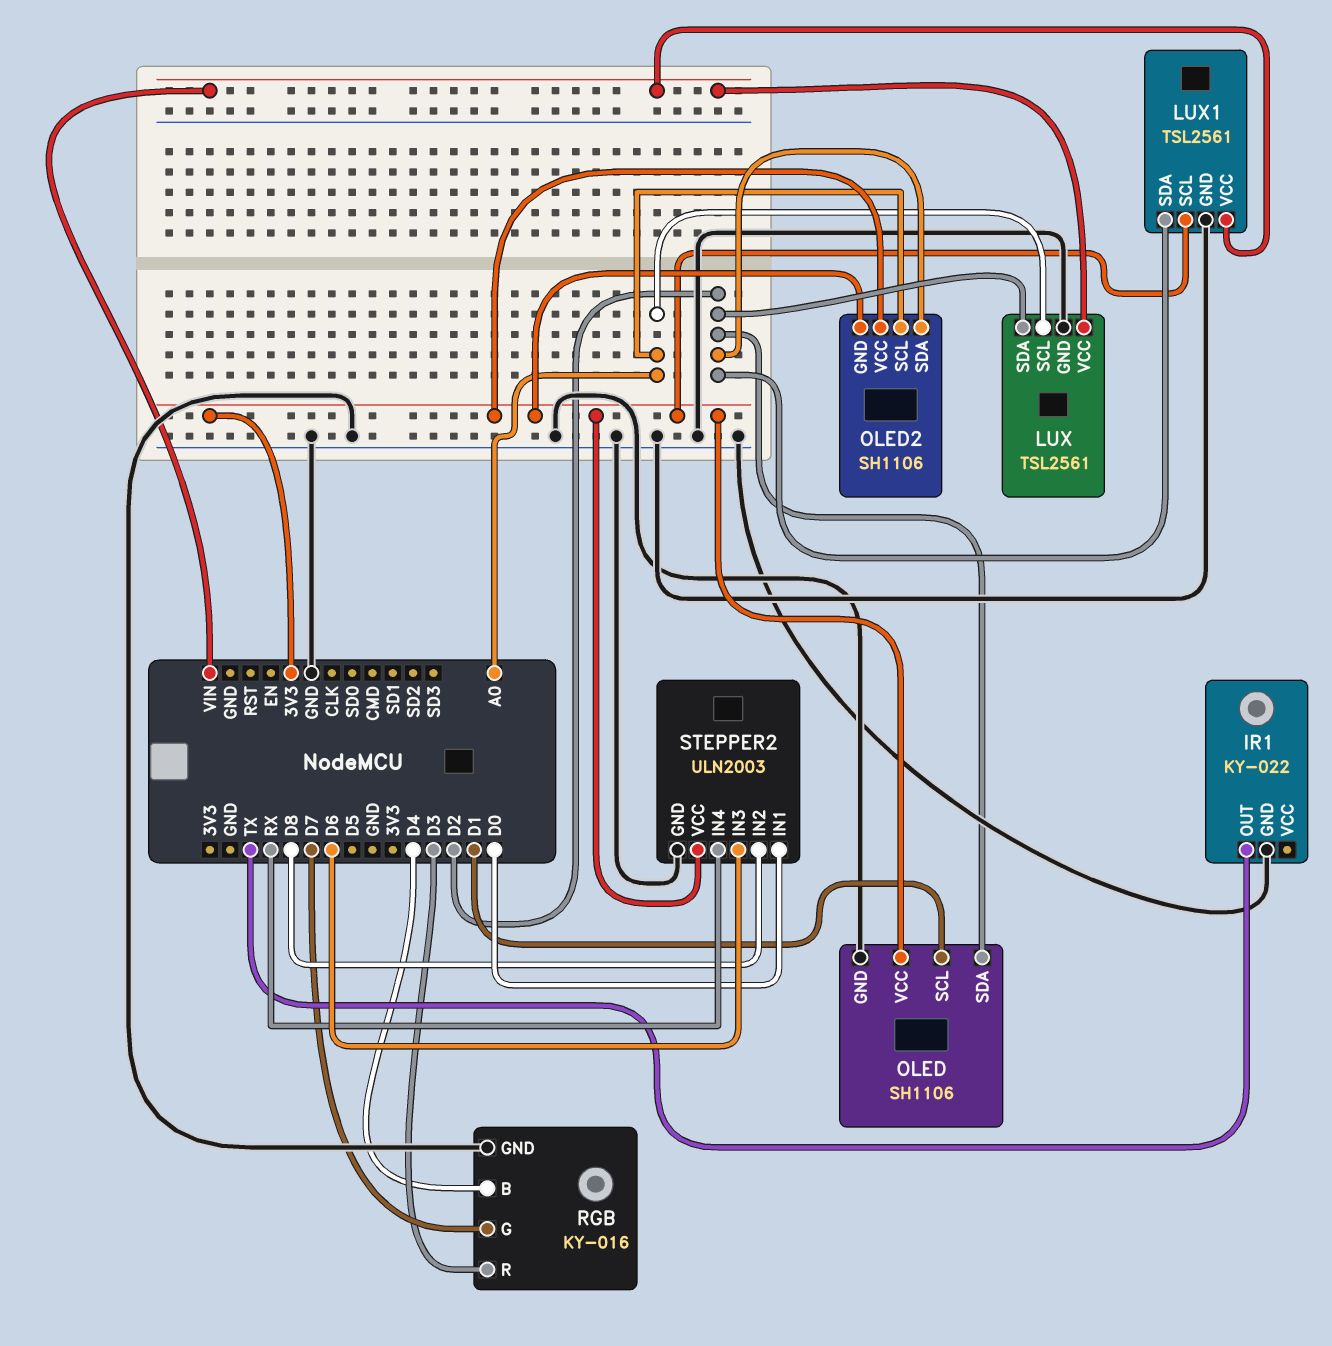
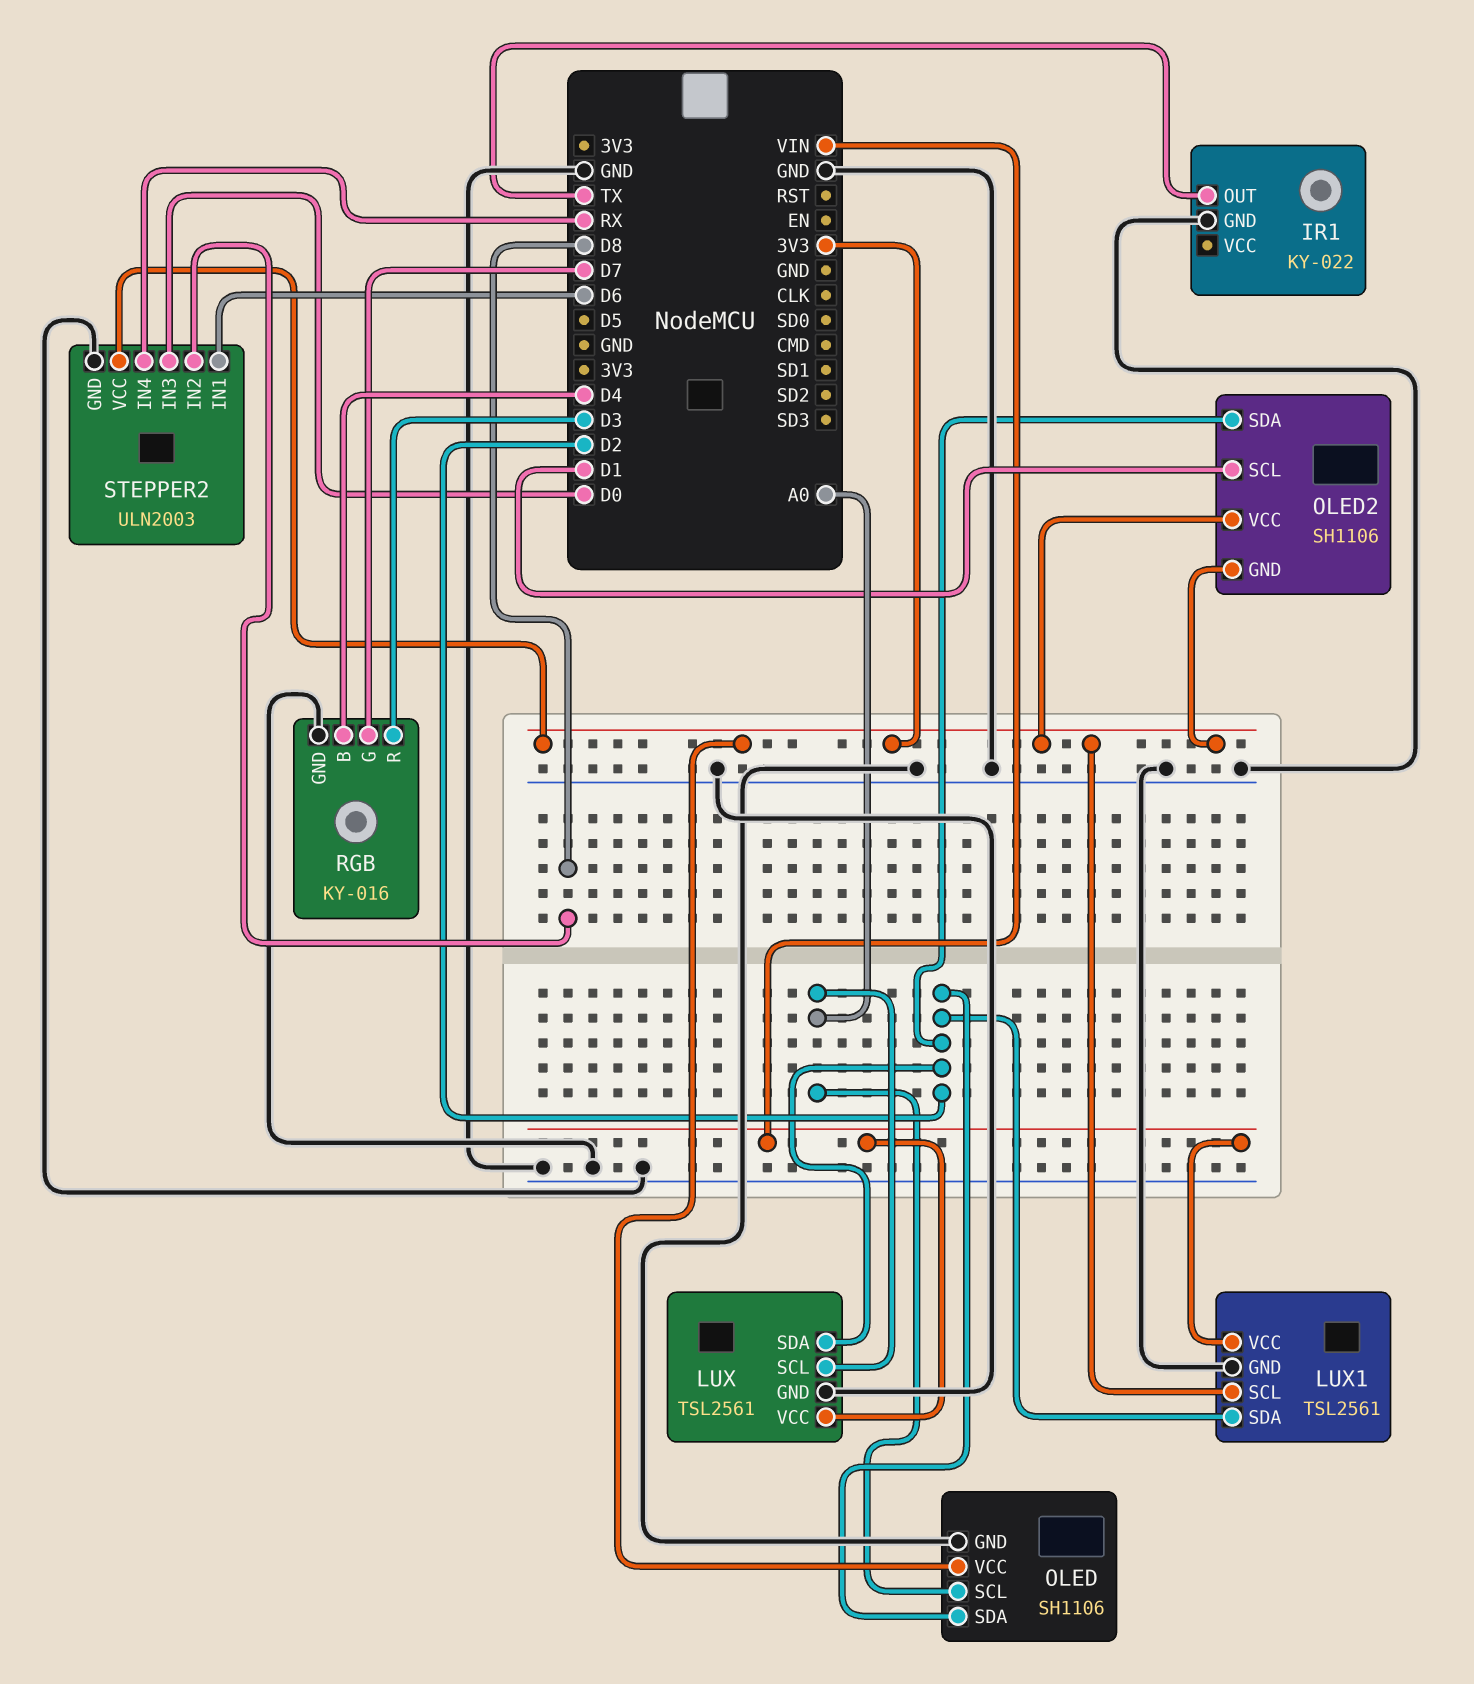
OLED pin SCL: D1 -> A0
OLED2 pin SCL: A0 -> D1
STEPPER2 pin IN1: D0 -> D6
STEPPER2 pin IN3: D6 -> D0

